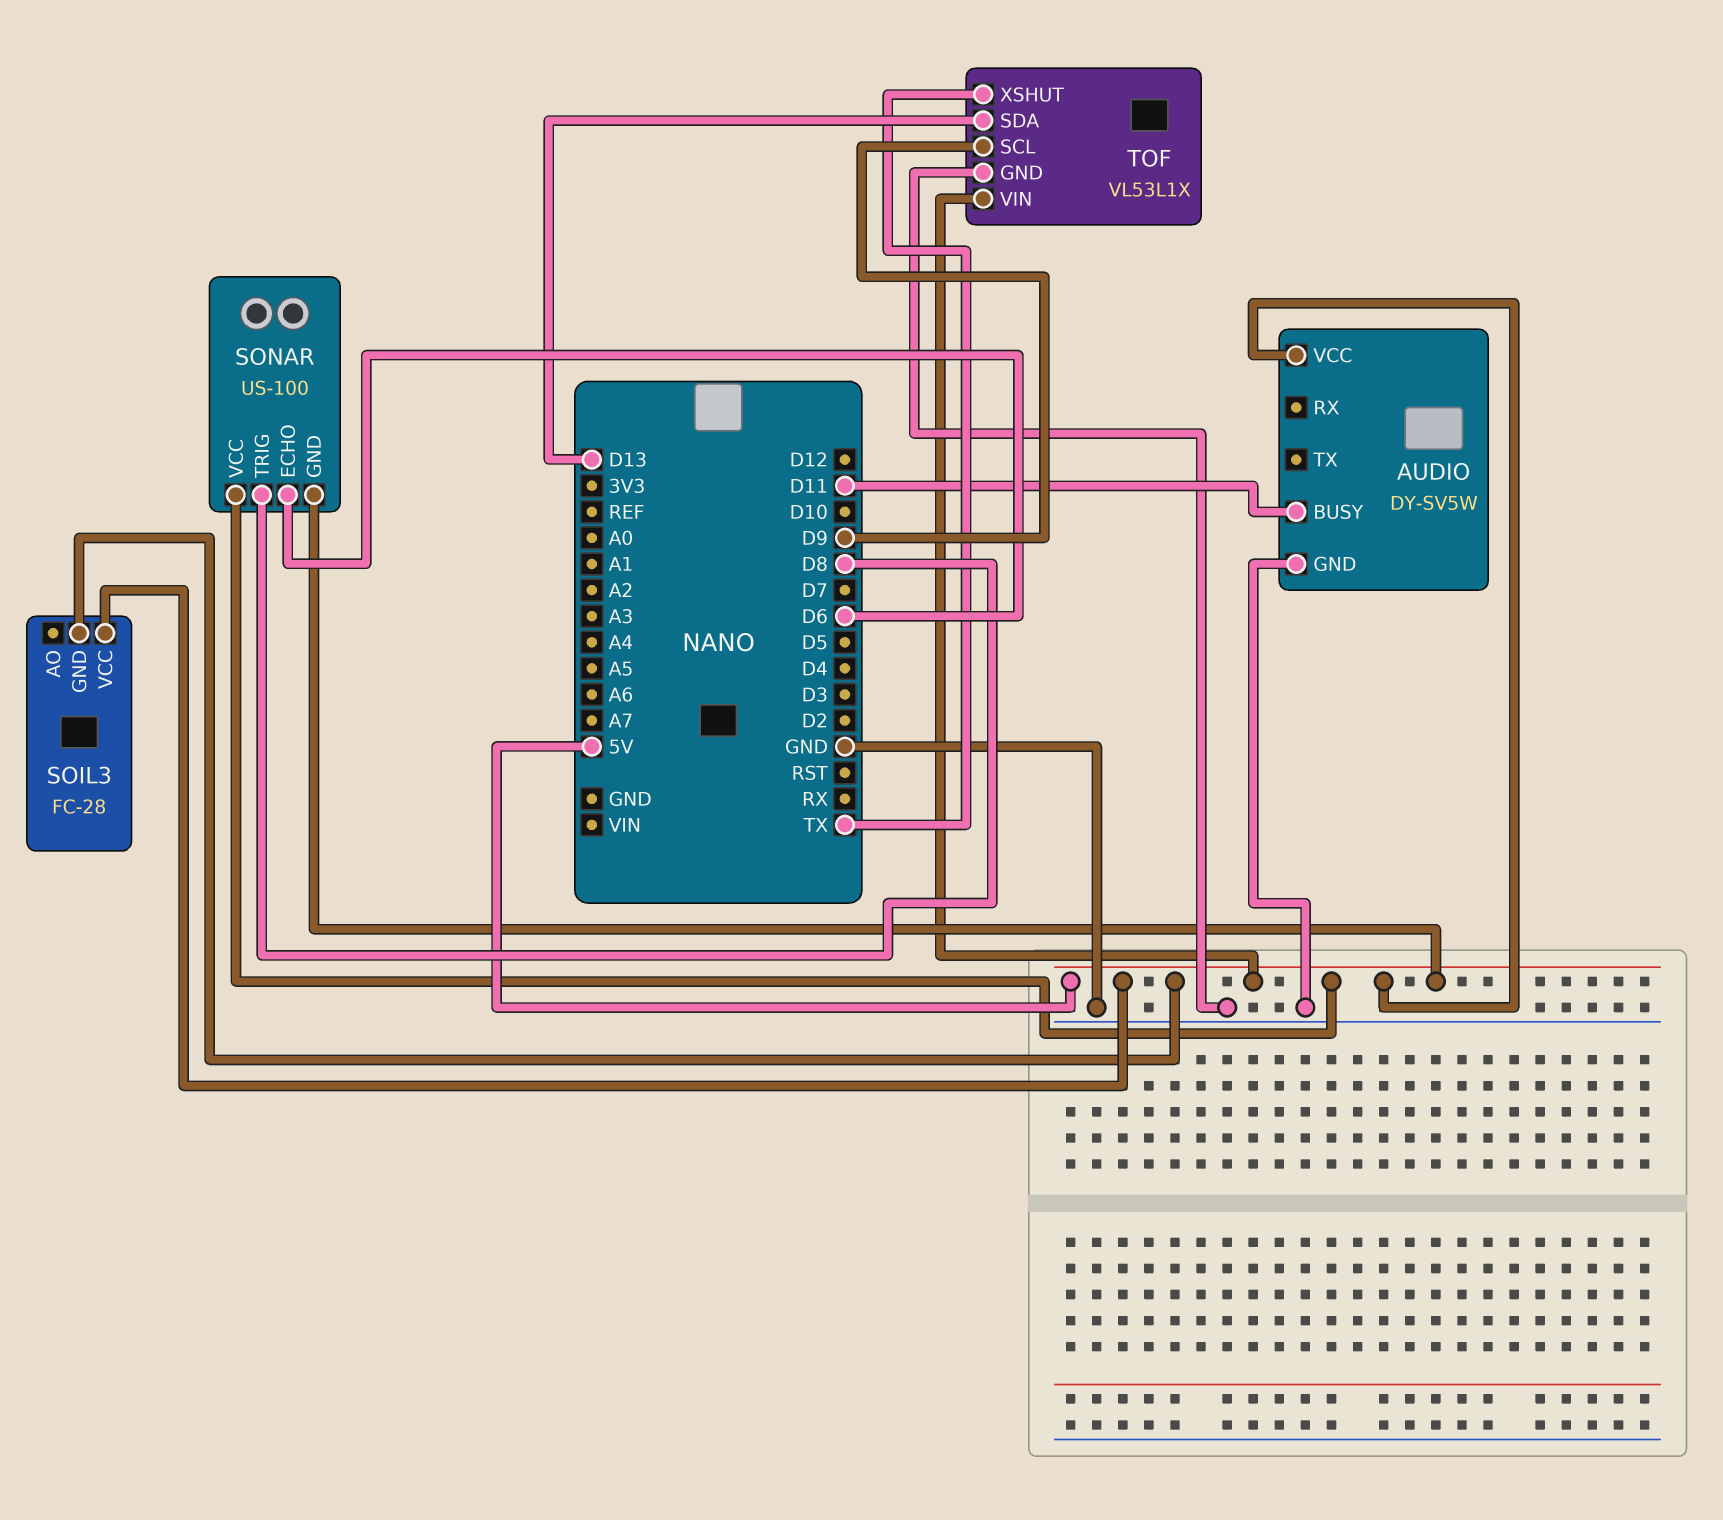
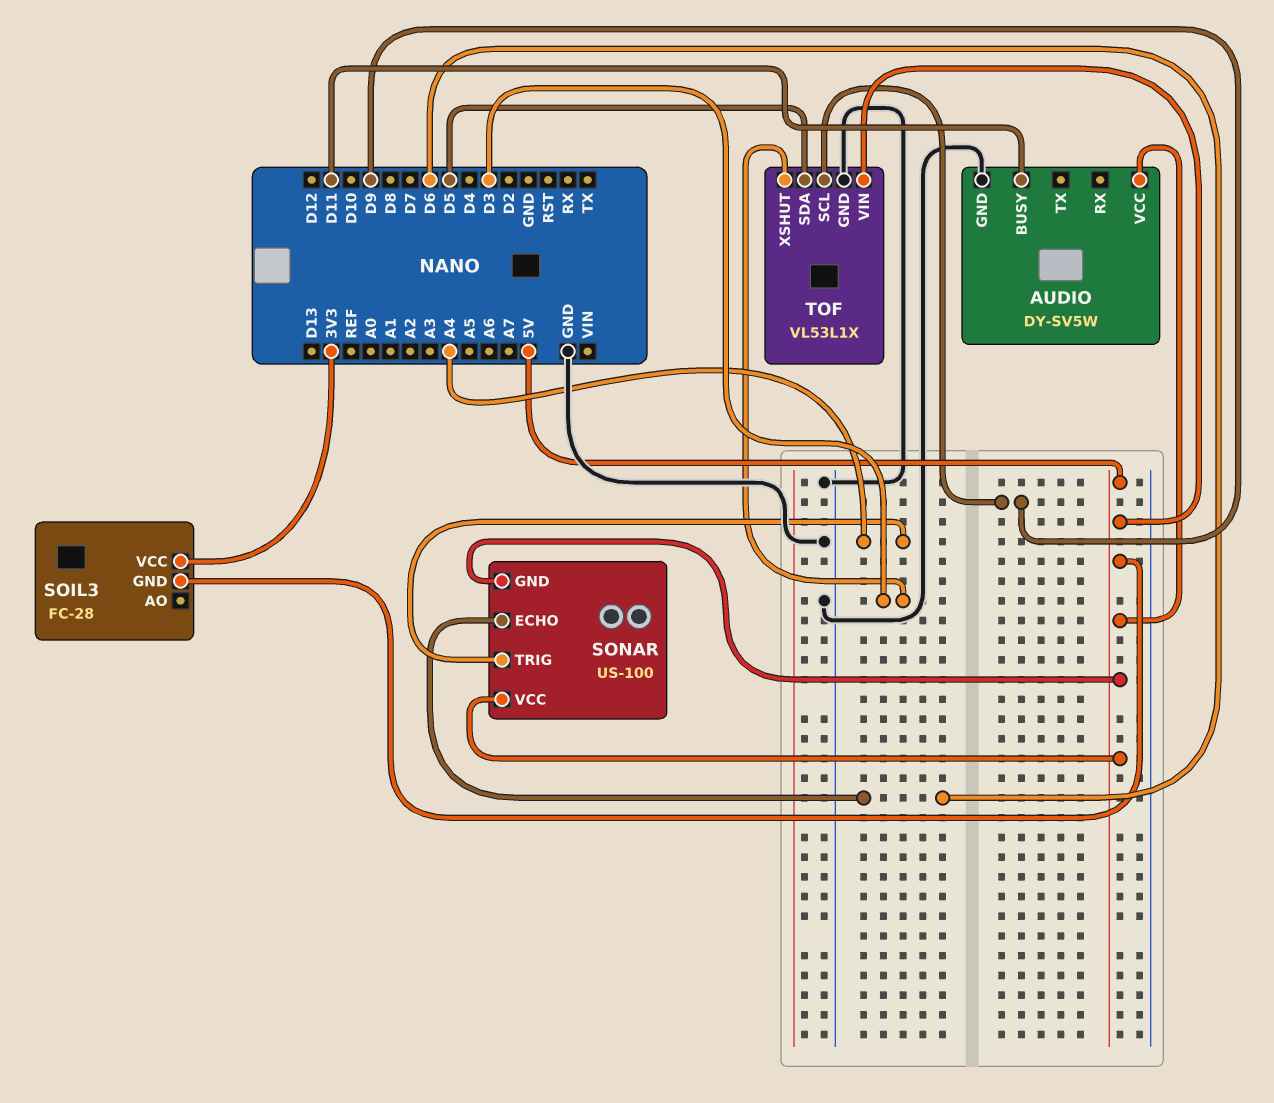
SOIL3 pin VCC: 5V -> 3V3
SONAR pin TRIG: D8 -> A4
TOF pin SDA: D13 -> D5
TOF pin XSHUT: TX -> D3

